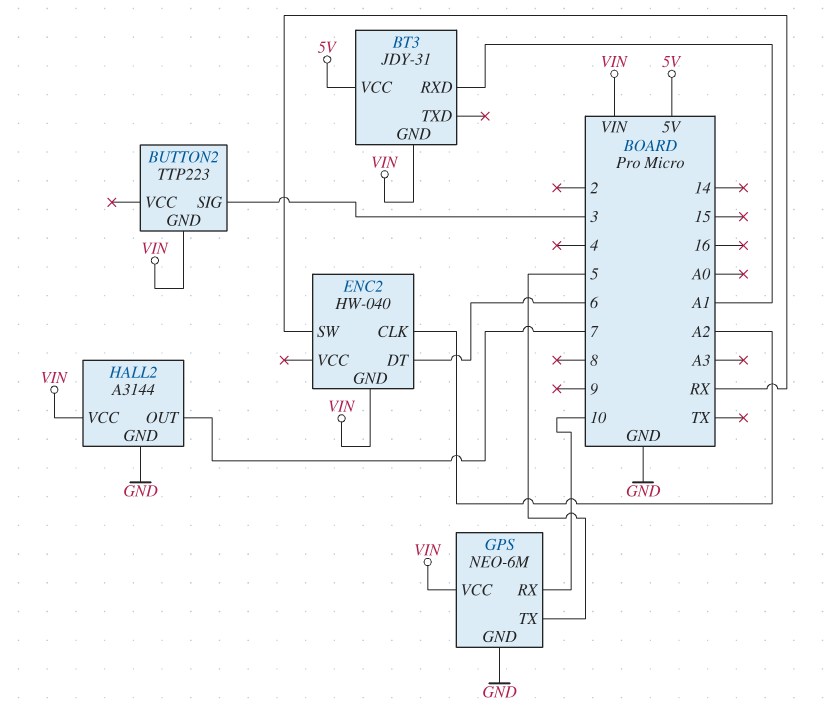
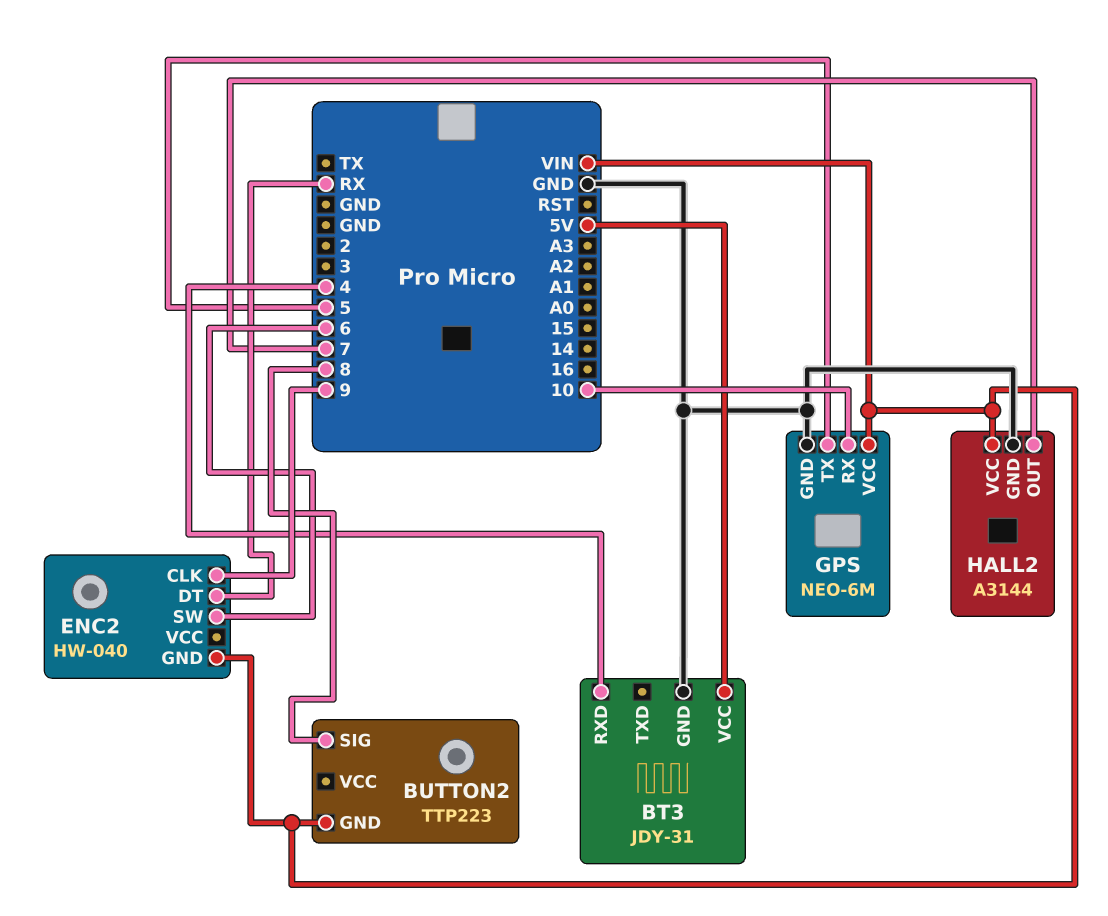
BT3 pin GND: VIN -> GND
BT3 pin RXD: A1 -> 4
BUTTON2 pin SIG: 3 -> 8
ENC2 pin CLK: A2 -> 9
ENC2 pin DT: 6 -> RX
ENC2 pin SW: RX -> 6

